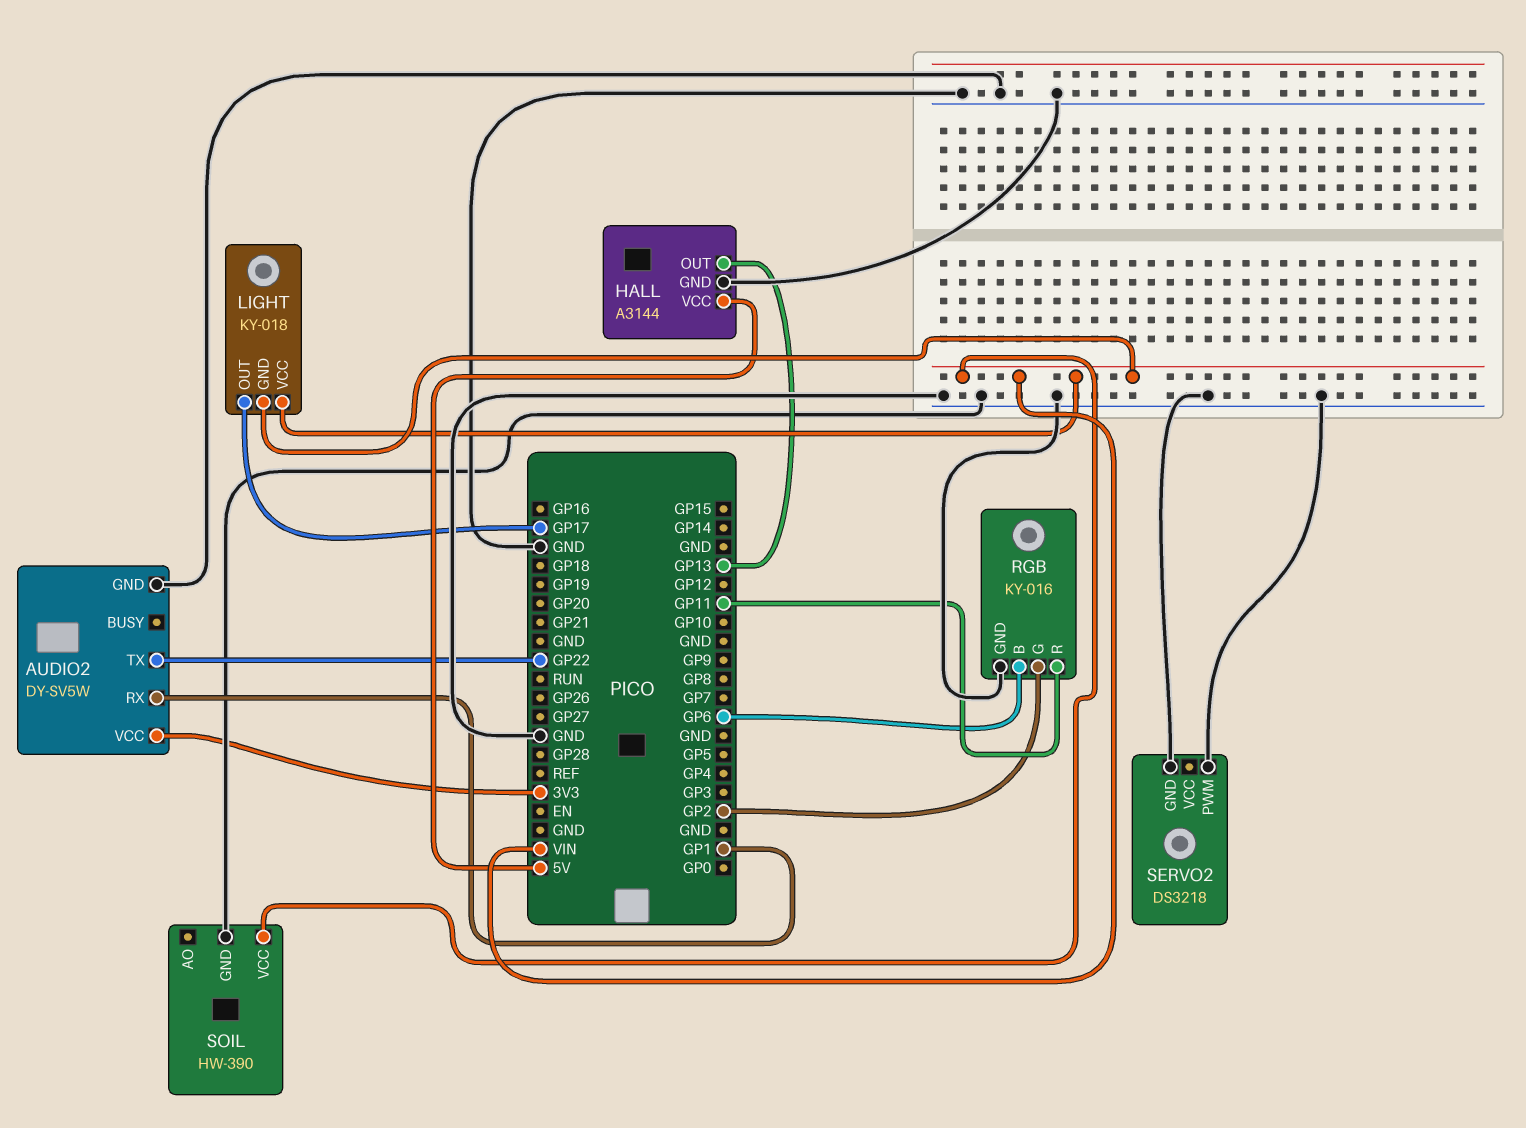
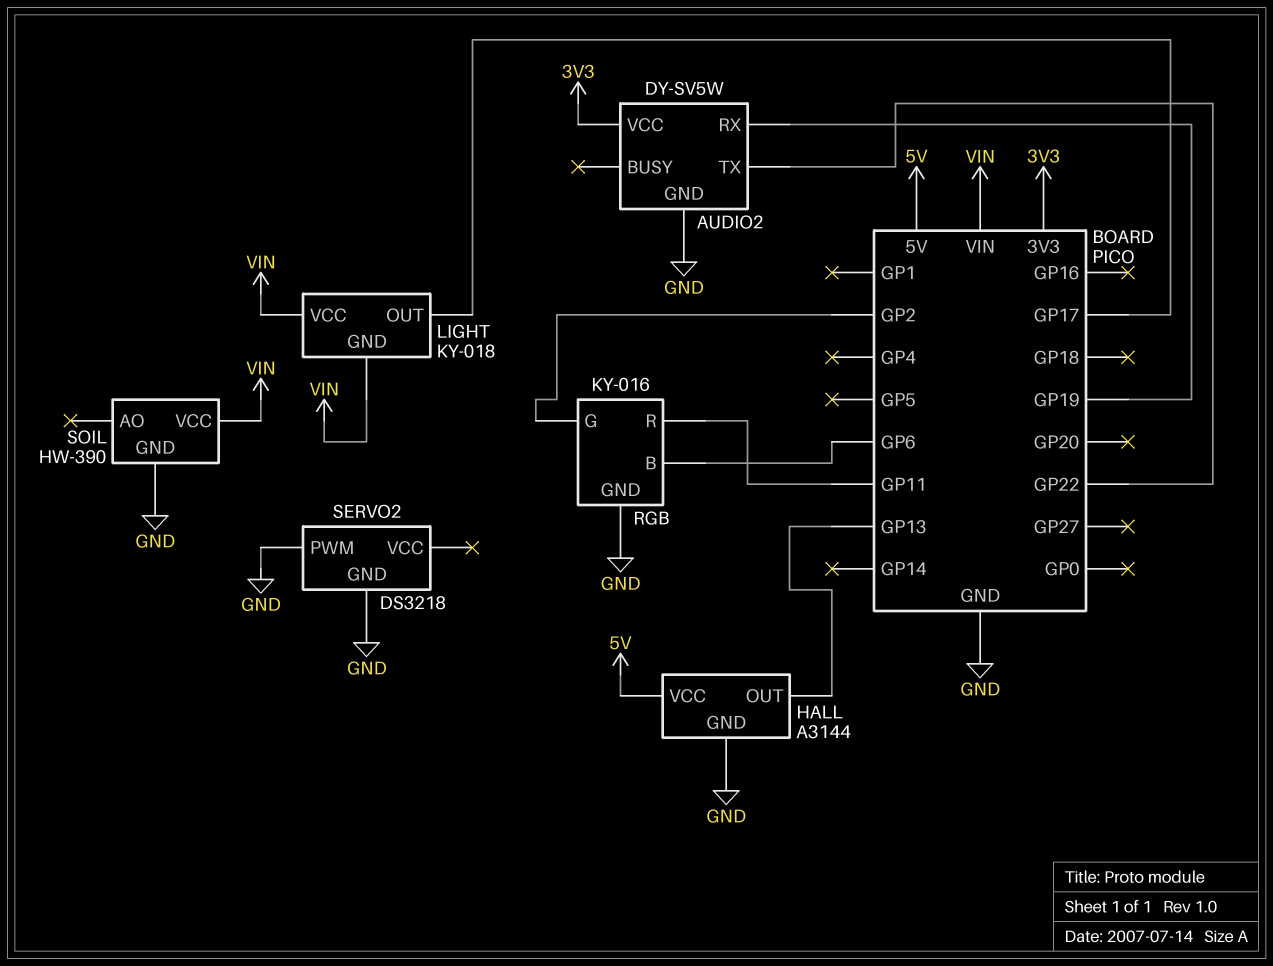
AUDIO2 pin RX: GP1 -> GP19

